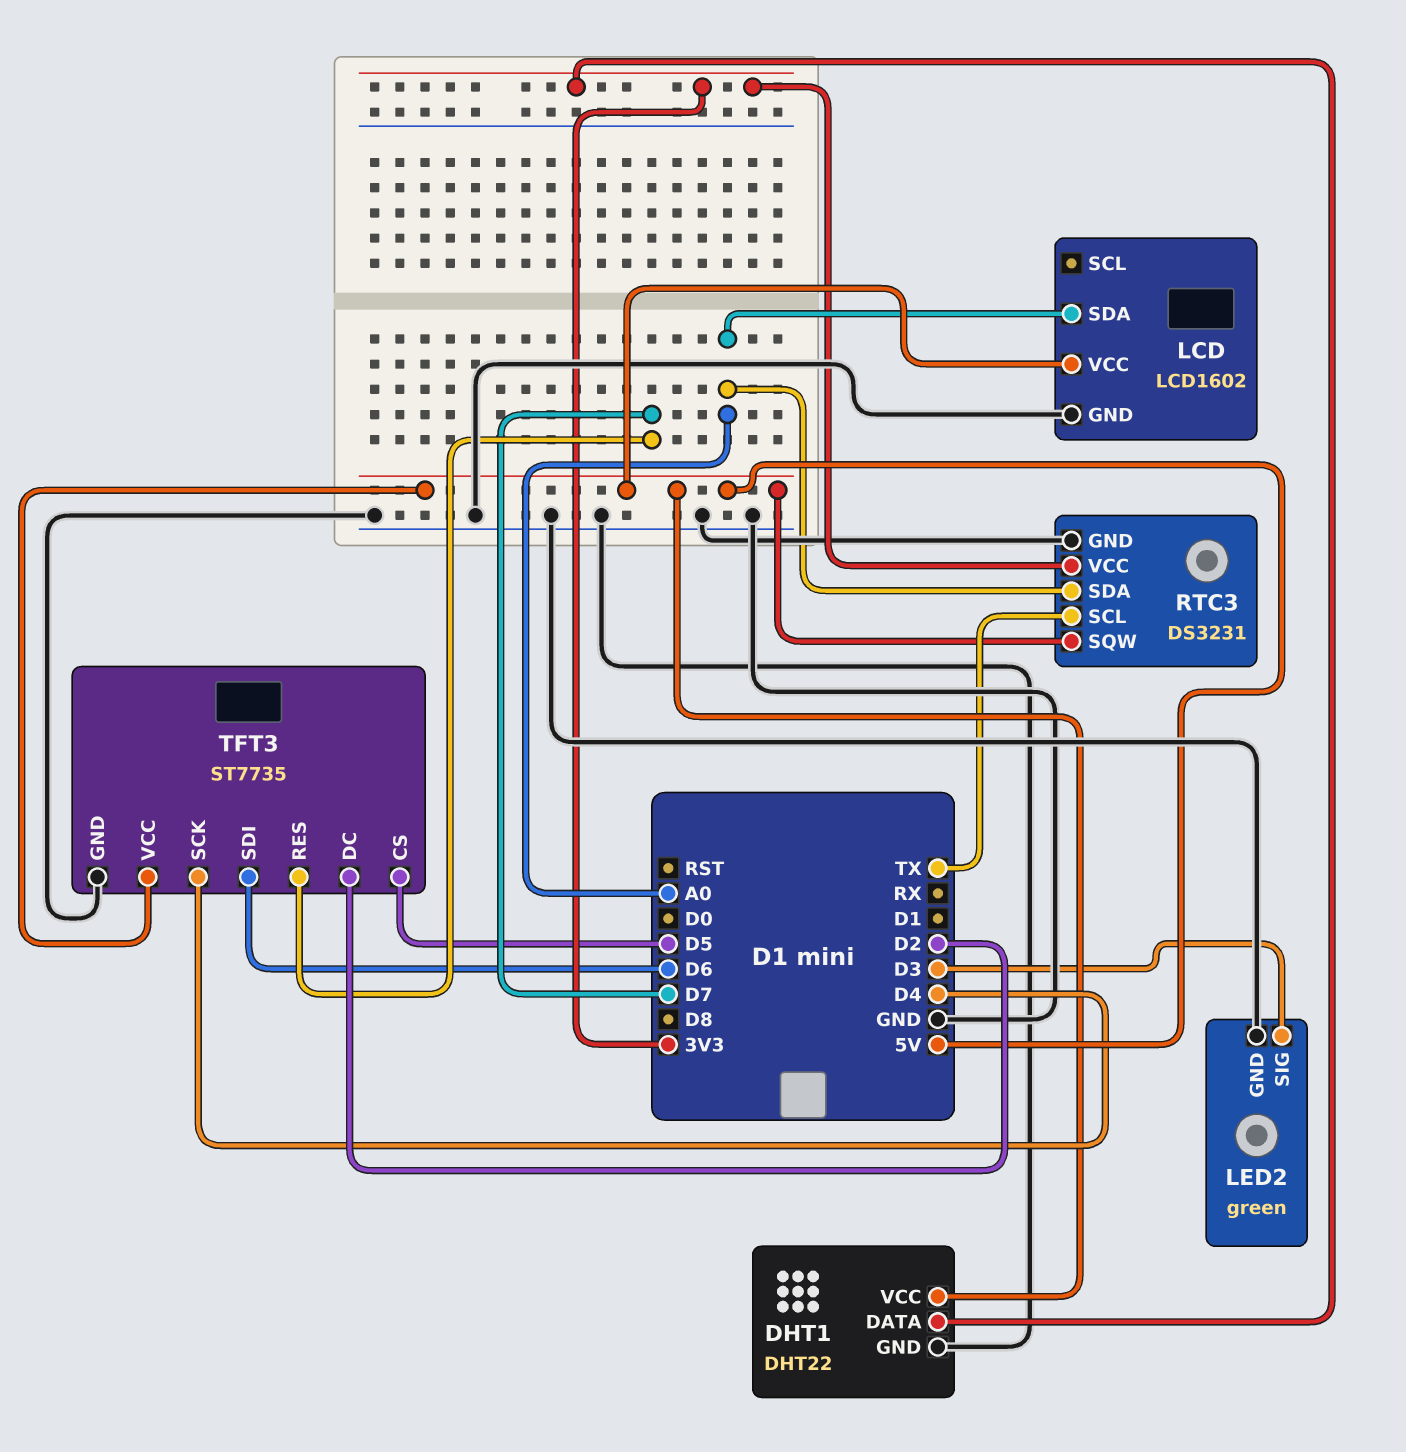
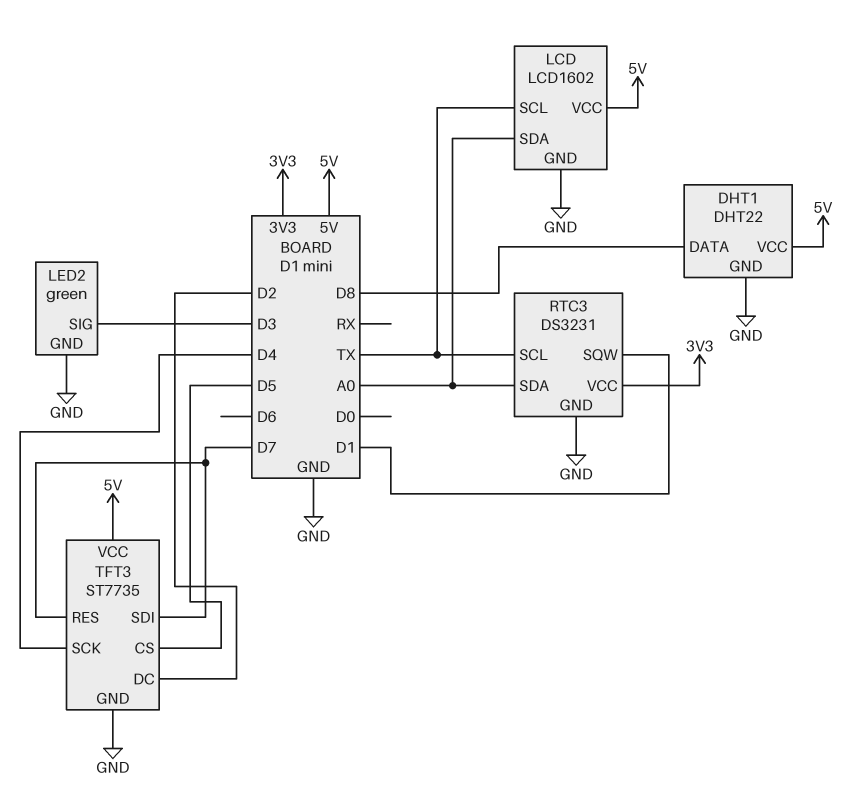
DHT1 pin DATA: 3V3 -> D8
LCD pin SCL: none -> TX
RTC3 pin SQW: 5V -> D1
TFT3 pin SDI: D6 -> D7

